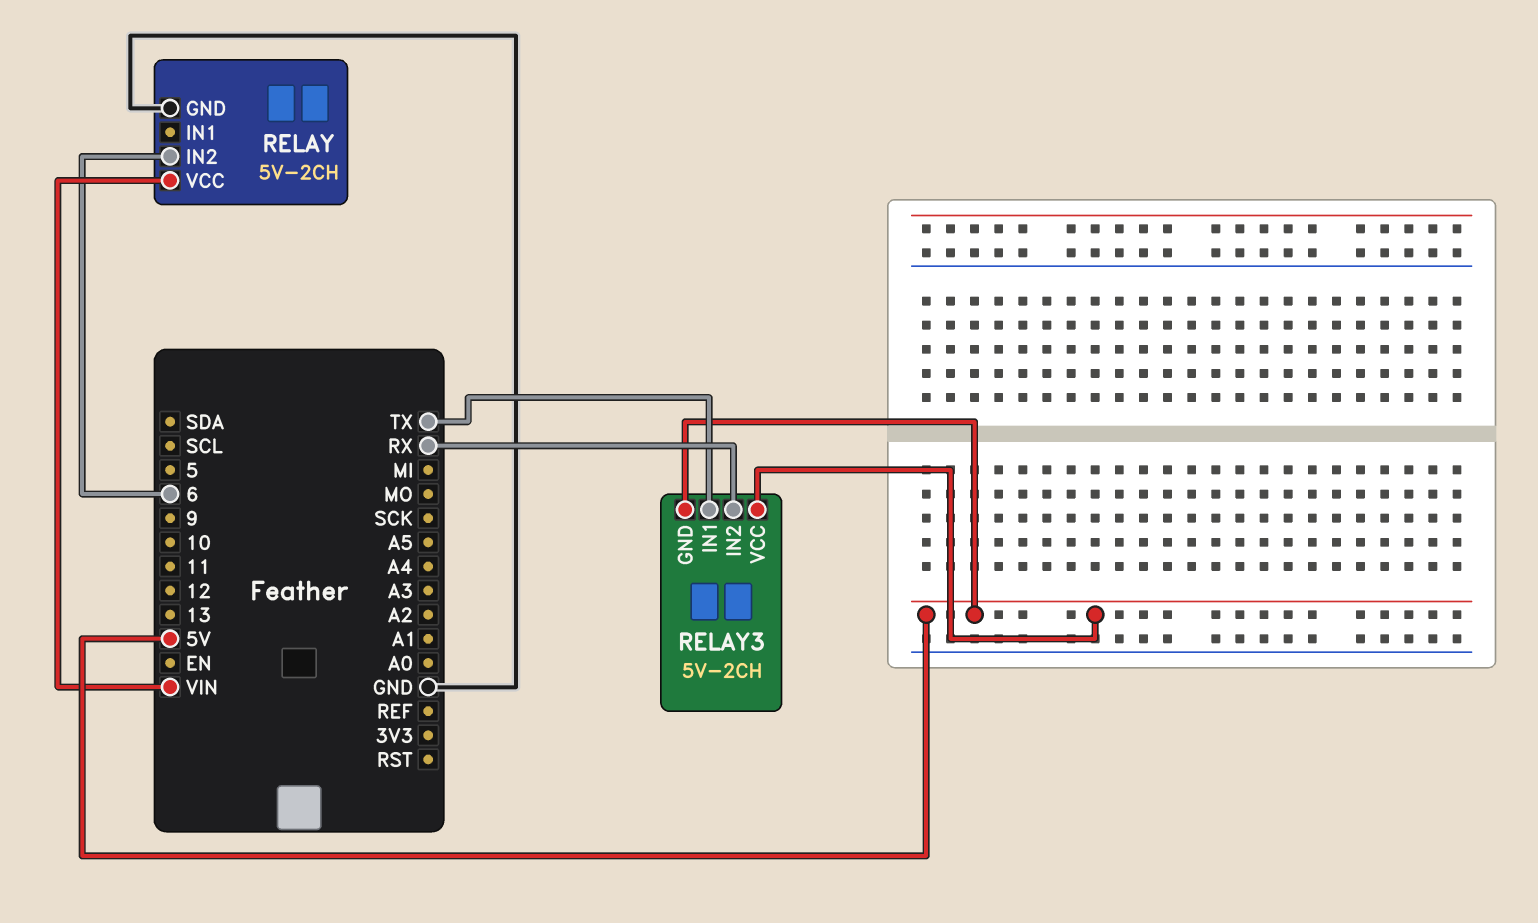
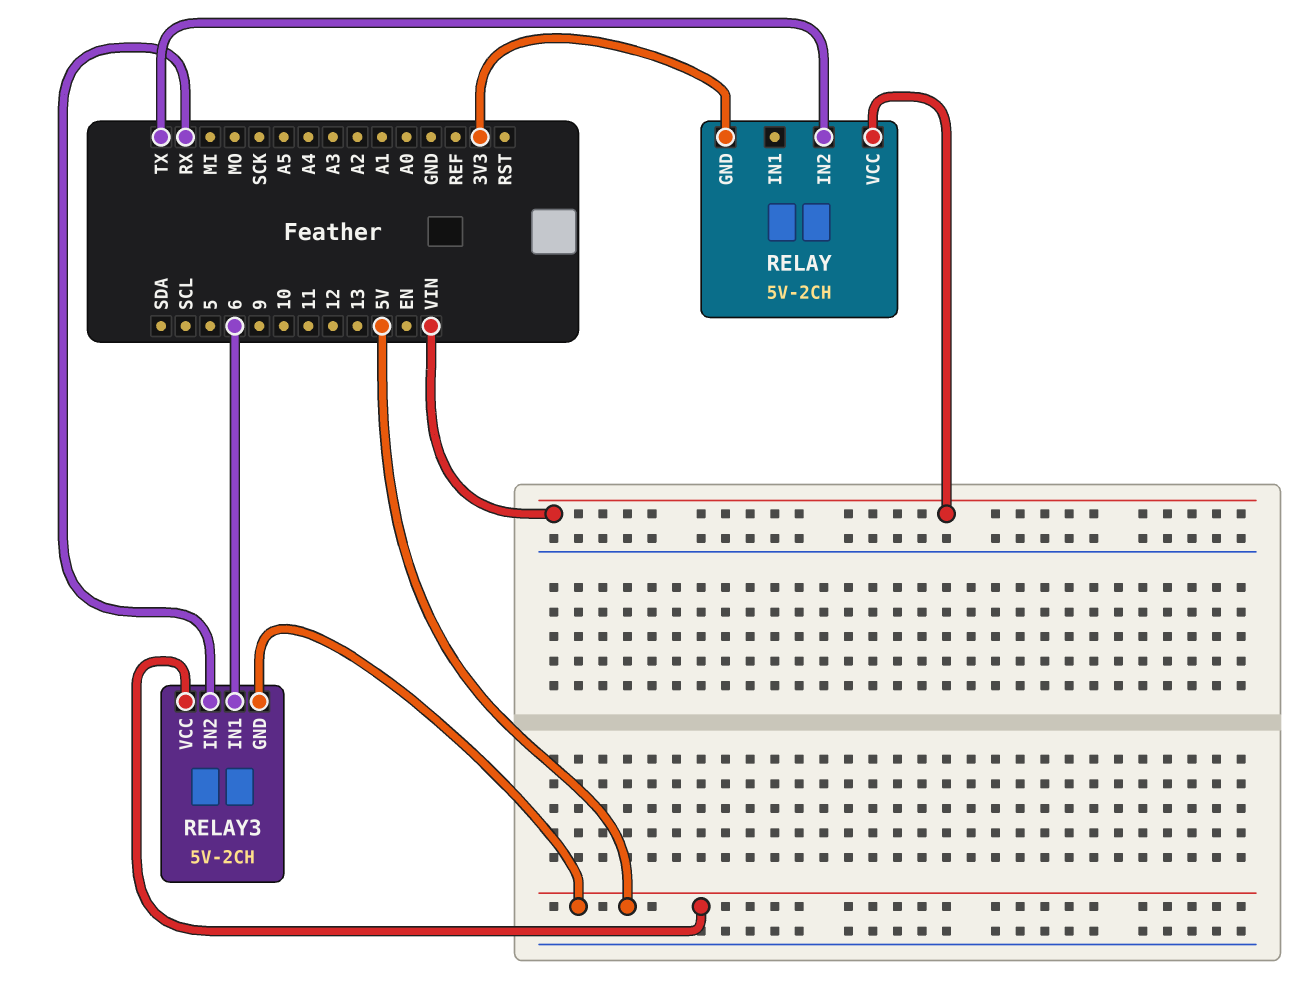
RELAY pin GND: GND -> 3V3
RELAY pin IN2: 6 -> TX
RELAY3 pin IN1: TX -> 6

